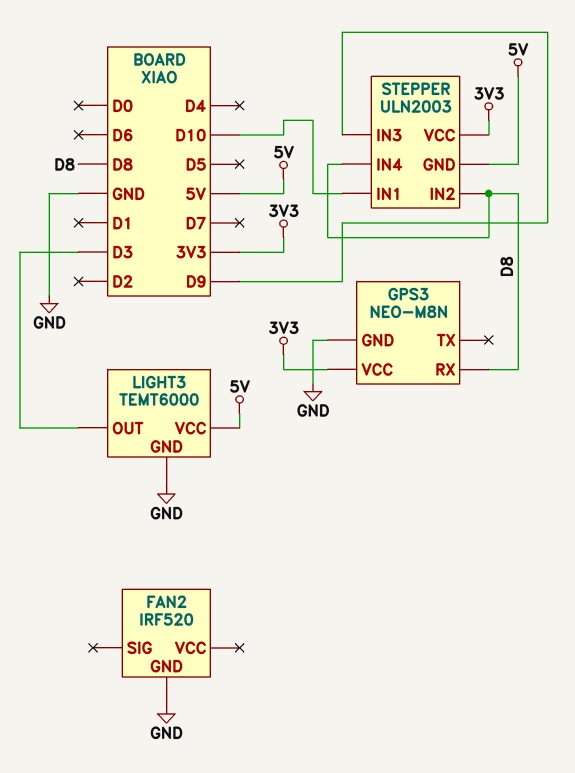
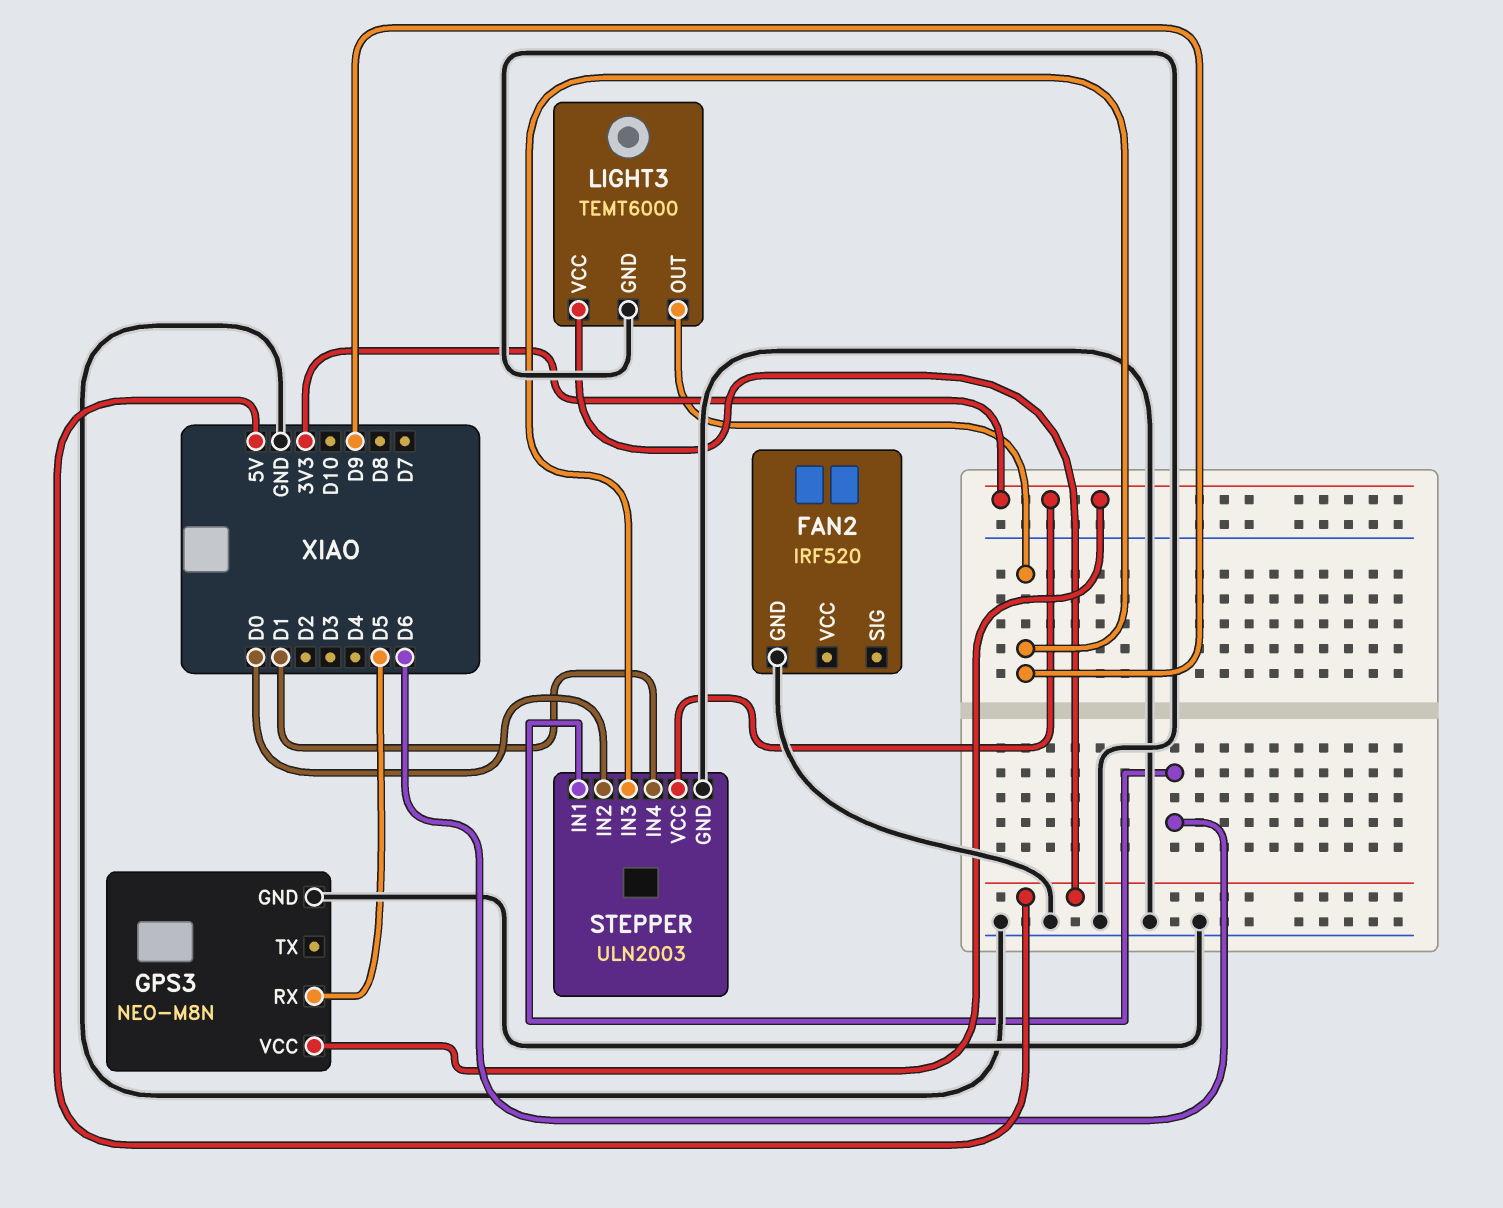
GPS3 pin RX: D8 -> D5
LIGHT3 pin OUT: D3 -> D9
STEPPER pin GND: 5V -> GND
STEPPER pin IN1: D10 -> D6
STEPPER pin IN2: D8 -> D0
STEPPER pin IN4: D8 -> D1

